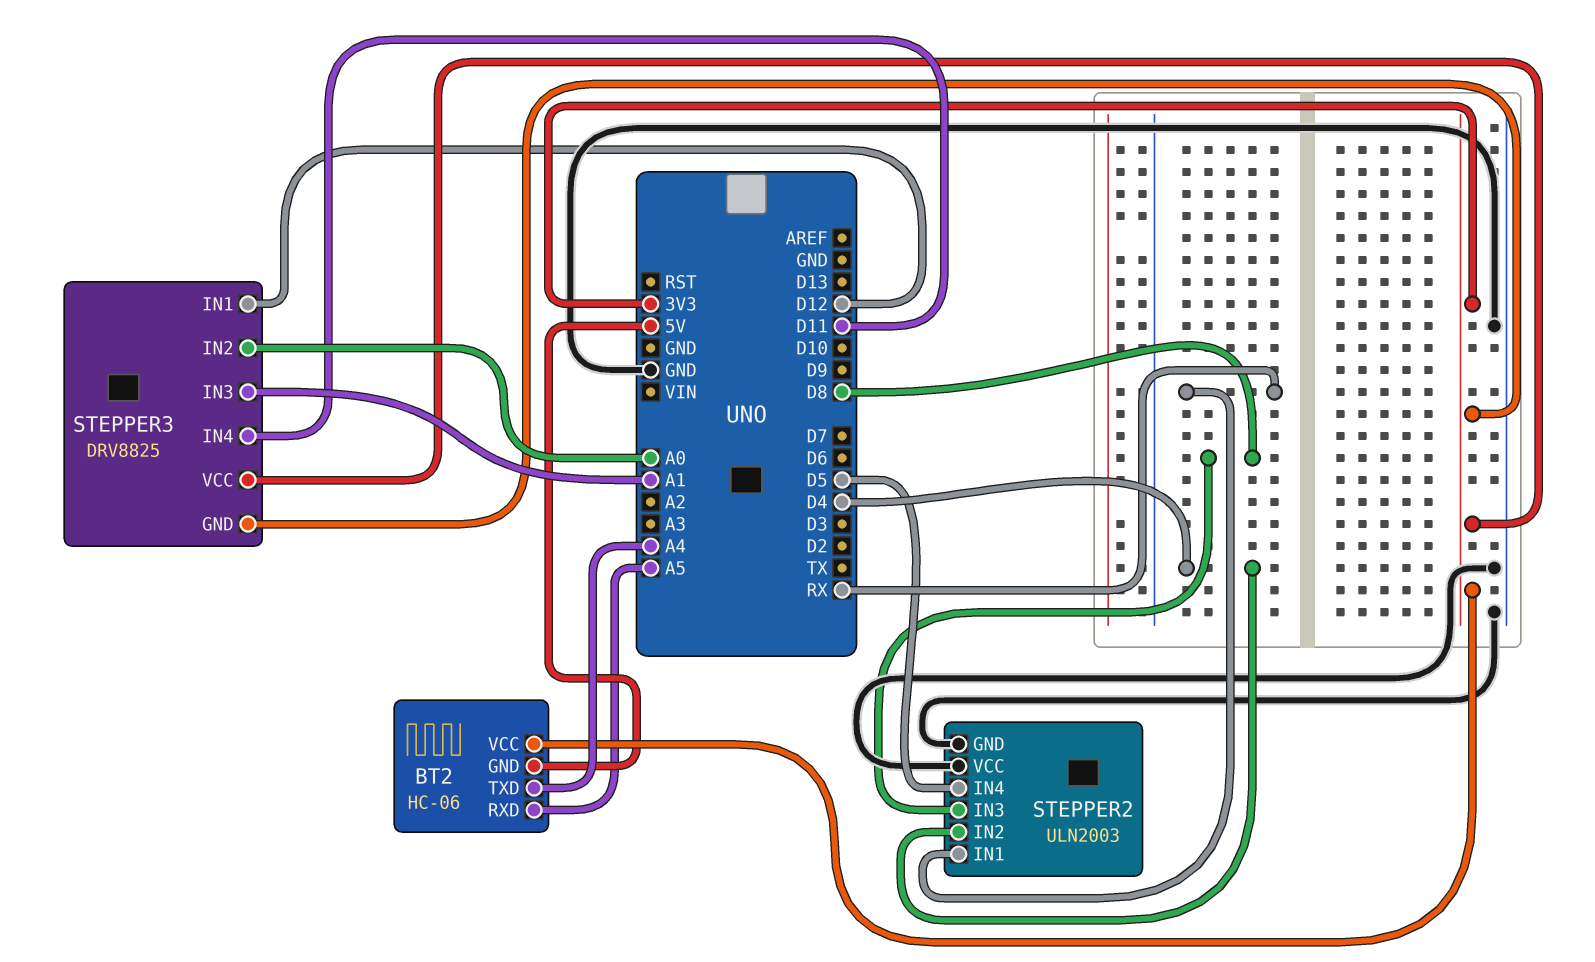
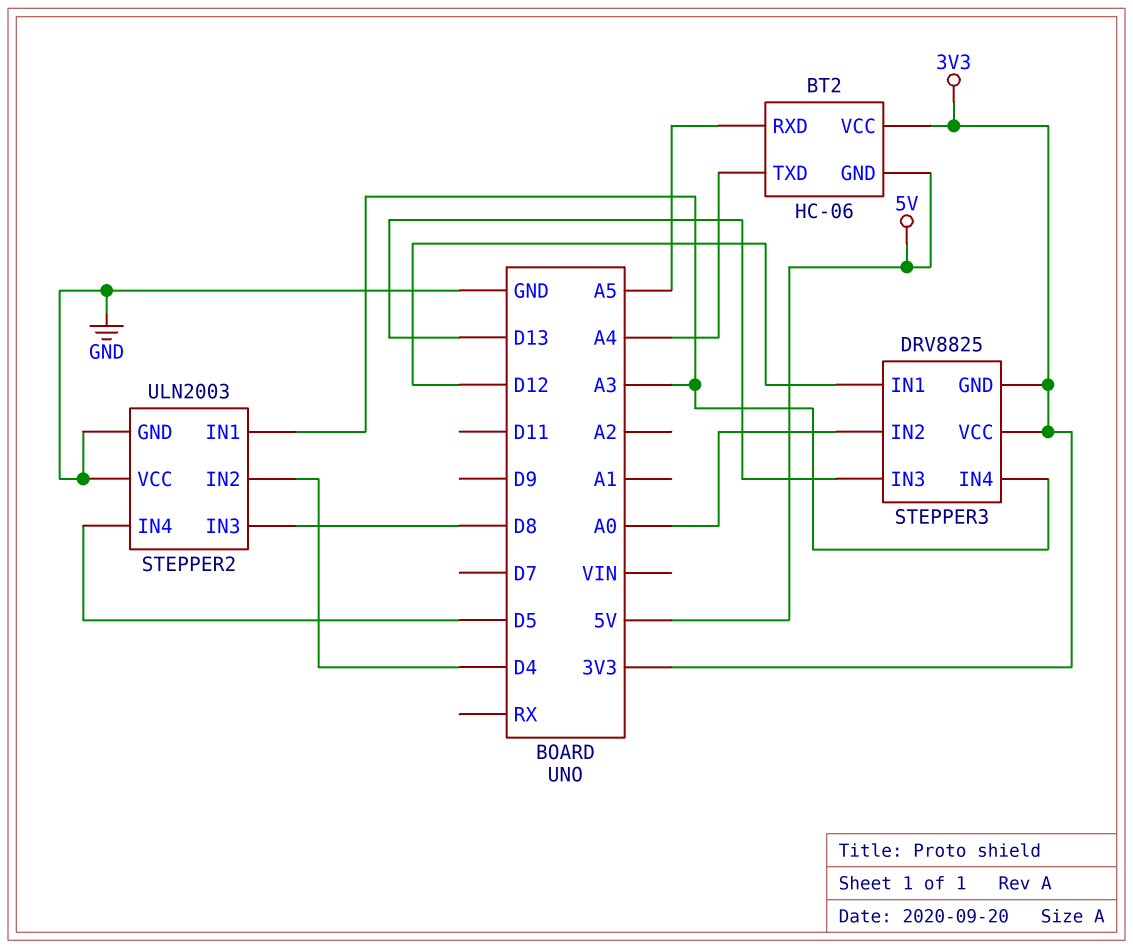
STEPPER2 pin IN1: RX -> A3
STEPPER3 pin IN3: A1 -> D13
STEPPER3 pin IN4: D11 -> A3

